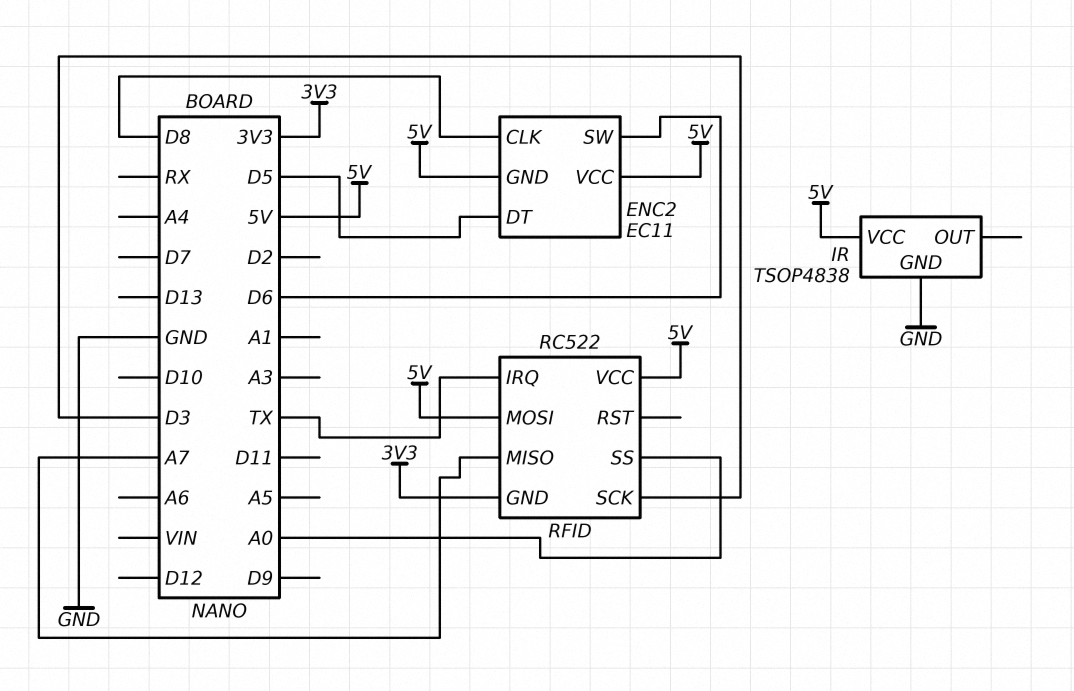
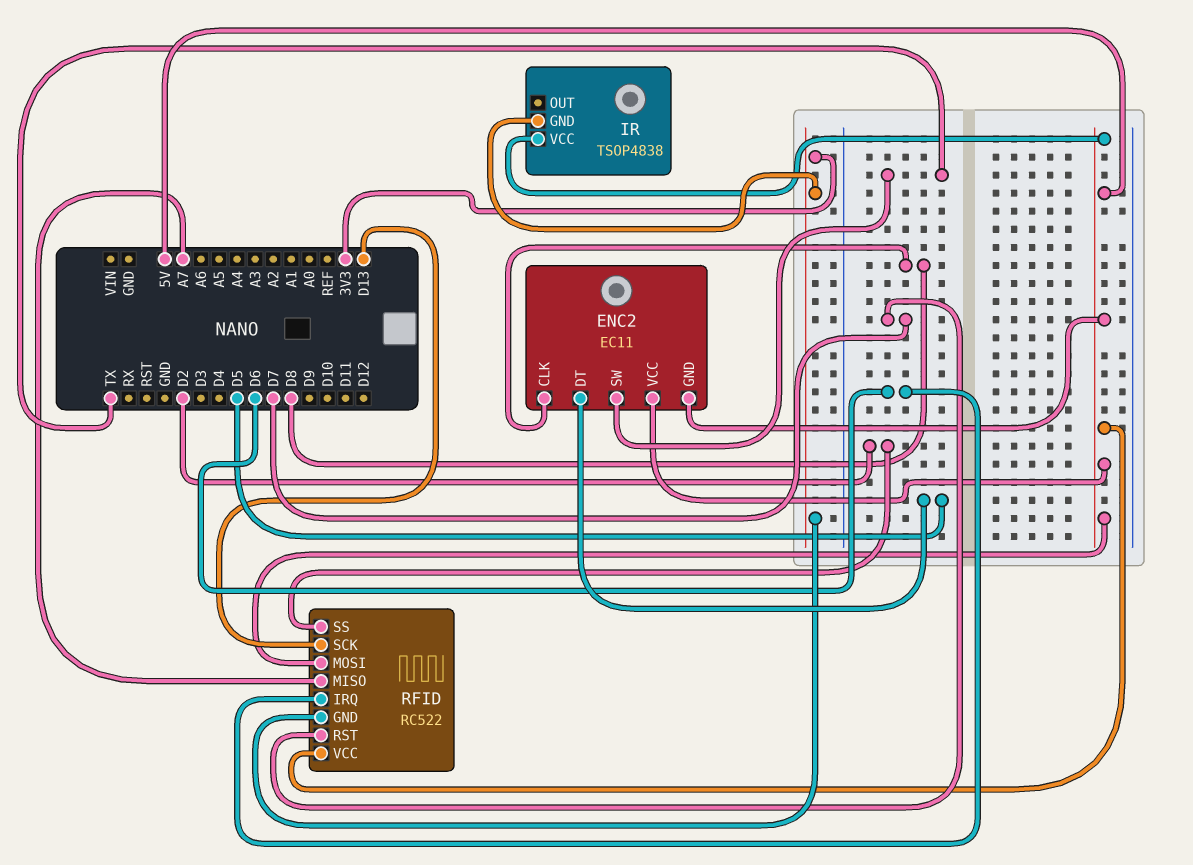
ENC2 pin SW: D6 -> TX
IR pin GND: GND -> 3V3
RFID pin IRQ: TX -> D6
RFID pin RST: none -> D7
RFID pin SCK: D3 -> D13
RFID pin SS: A0 -> D2

